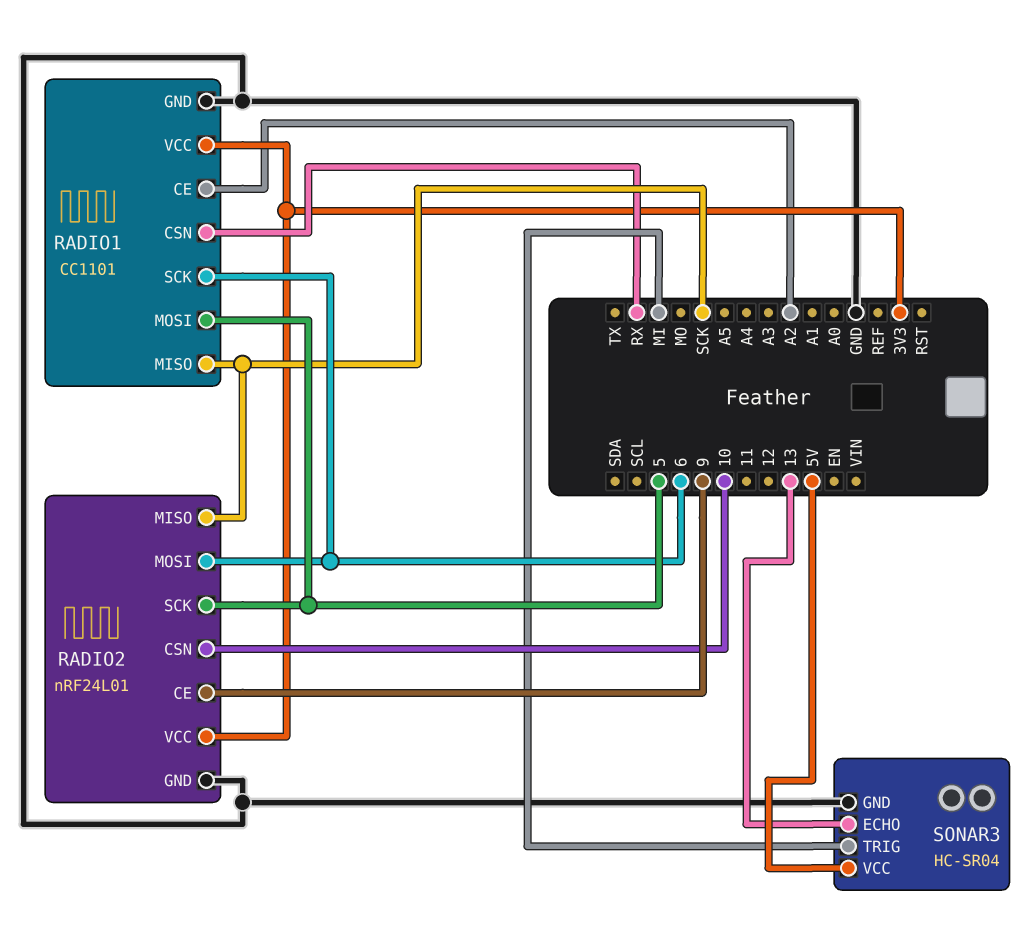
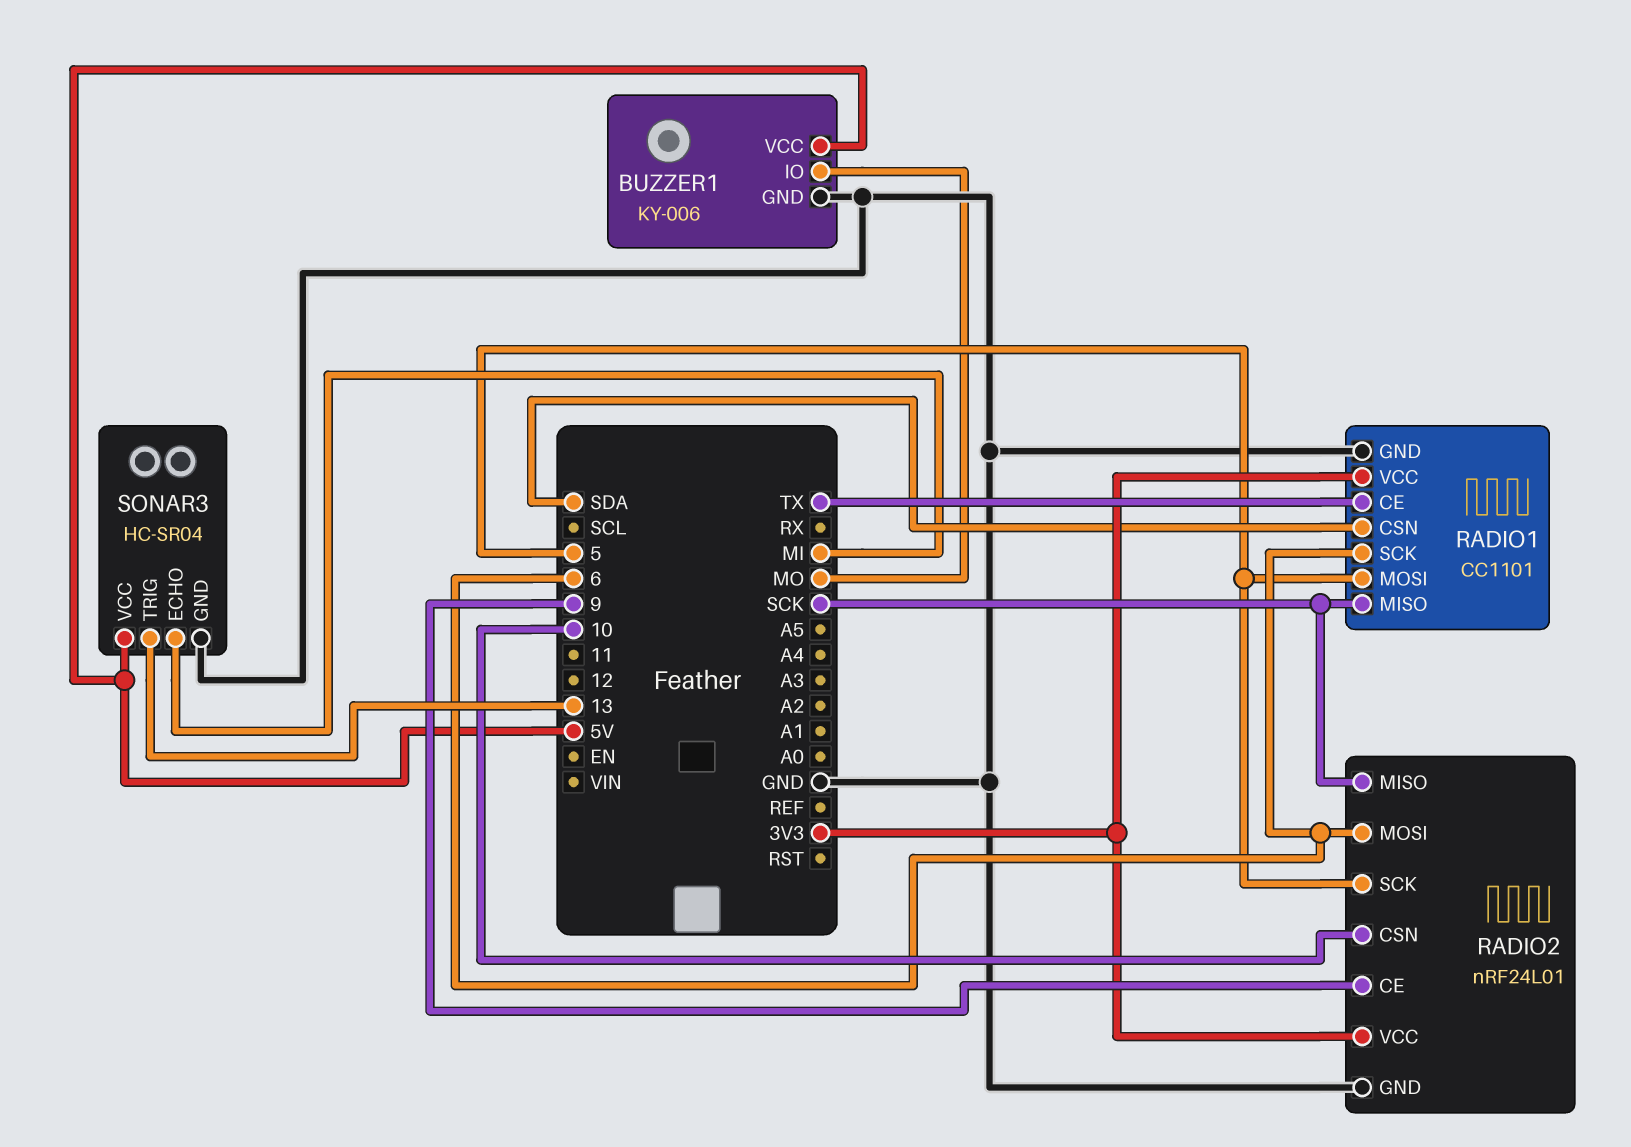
BUZZER1: none -> KY-006
BUZZER1 pin GND: none -> GND
BUZZER1 pin IO: none -> MO
BUZZER1 pin VCC: none -> 5V
RADIO1 pin CE: A2 -> TX
RADIO1 pin CSN: RX -> SDA
SONAR3 pin ECHO: 13 -> MI
SONAR3 pin TRIG: MI -> 13

